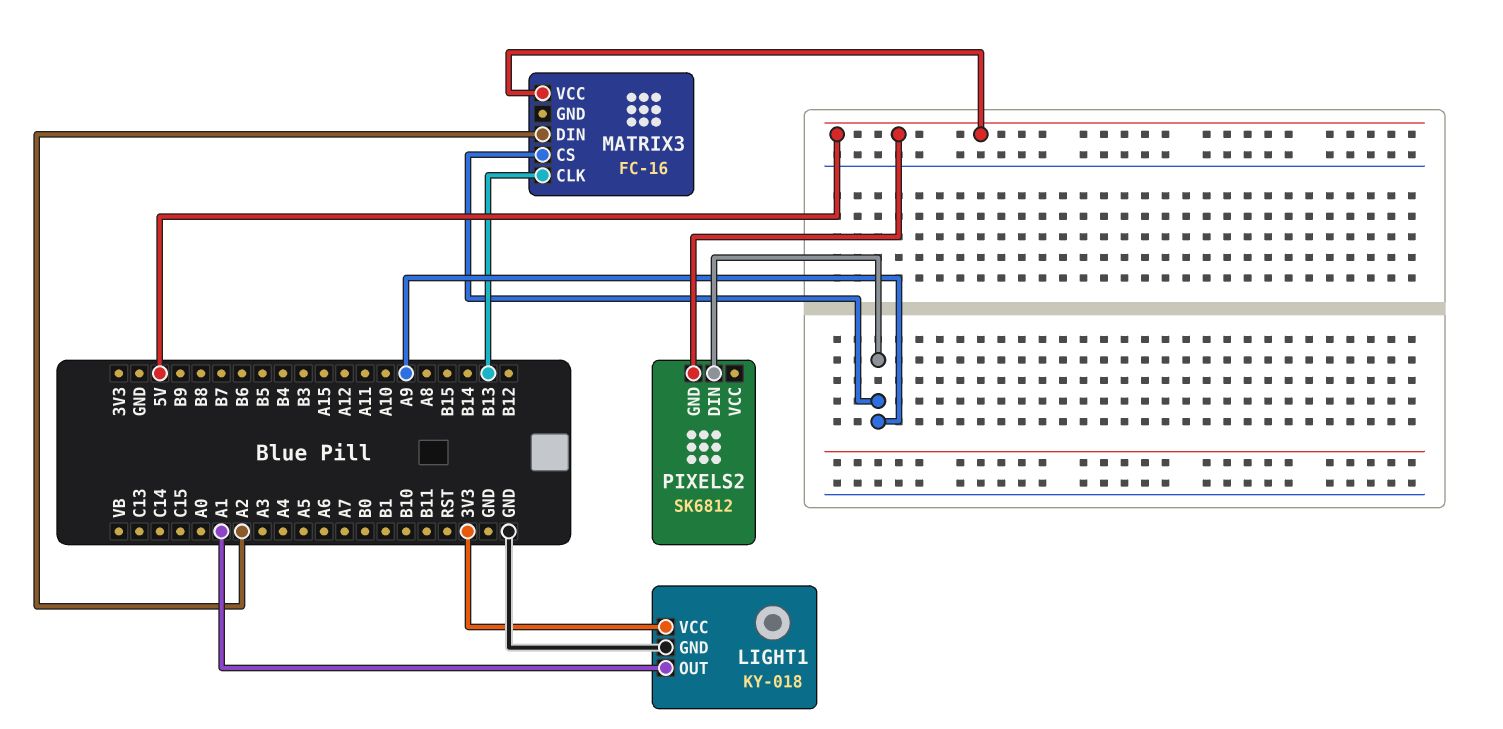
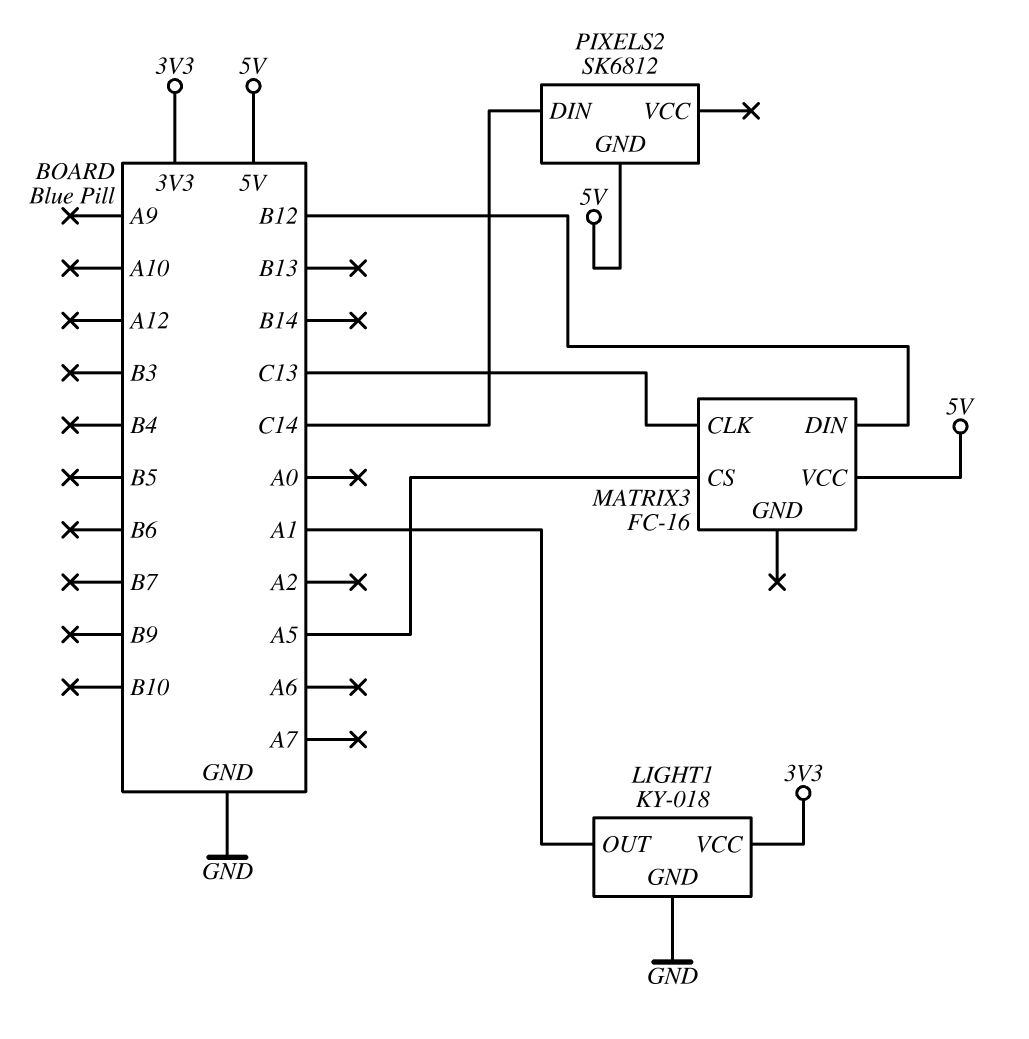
MATRIX3 pin CLK: B13 -> C13
MATRIX3 pin CS: A9 -> A5
MATRIX3 pin DIN: A2 -> B12
PIXELS2 pin DIN: A9 -> C14

